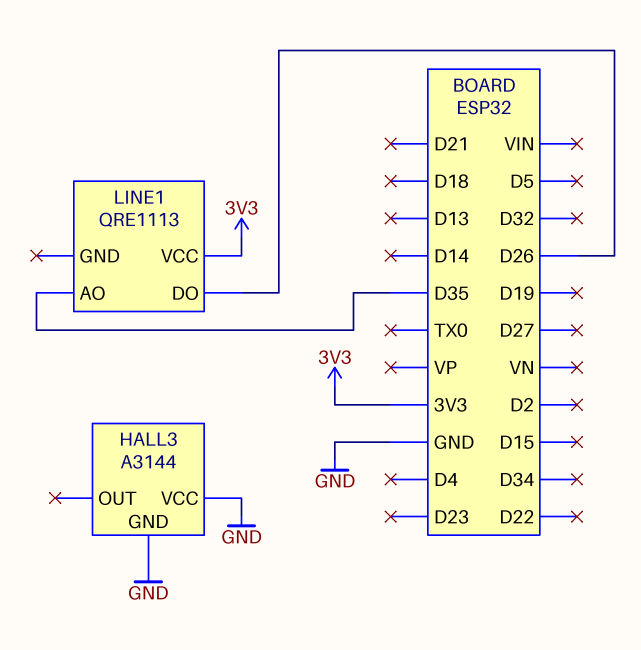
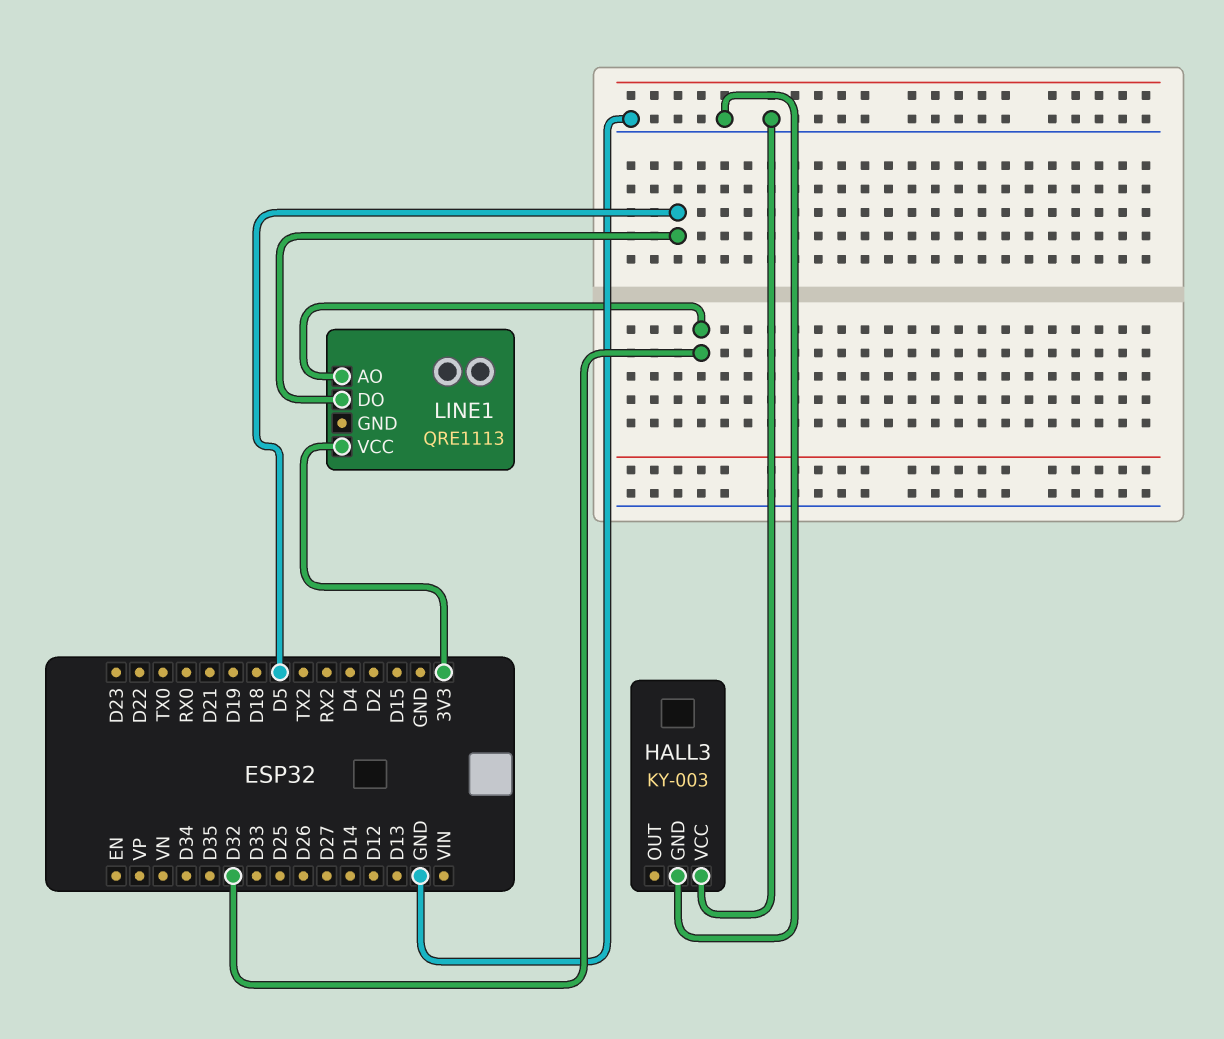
HALL3: A3144 -> KY-003
LINE1 pin AO: D35 -> D32
LINE1 pin DO: D26 -> D5

